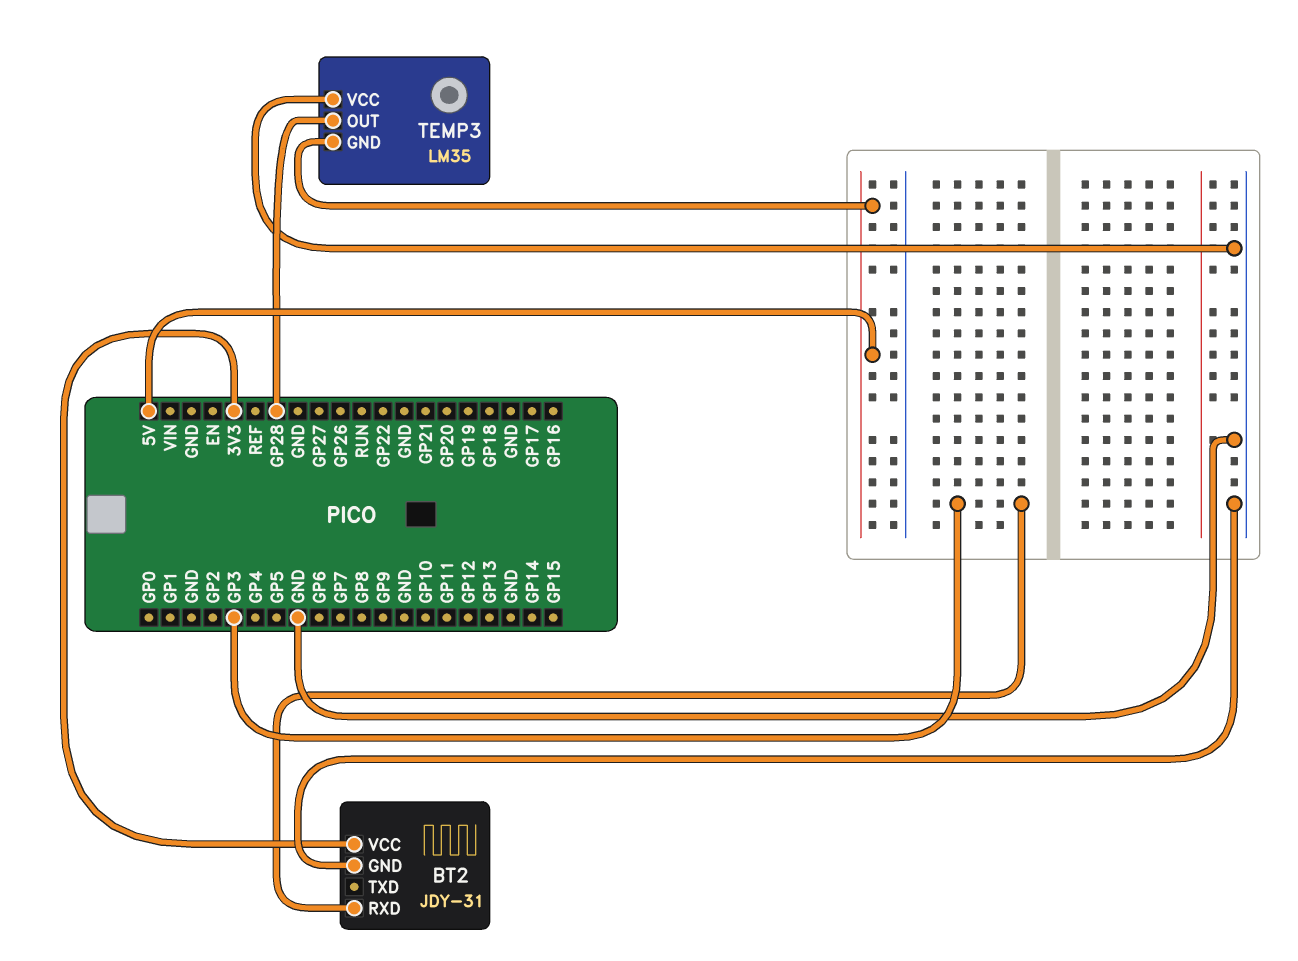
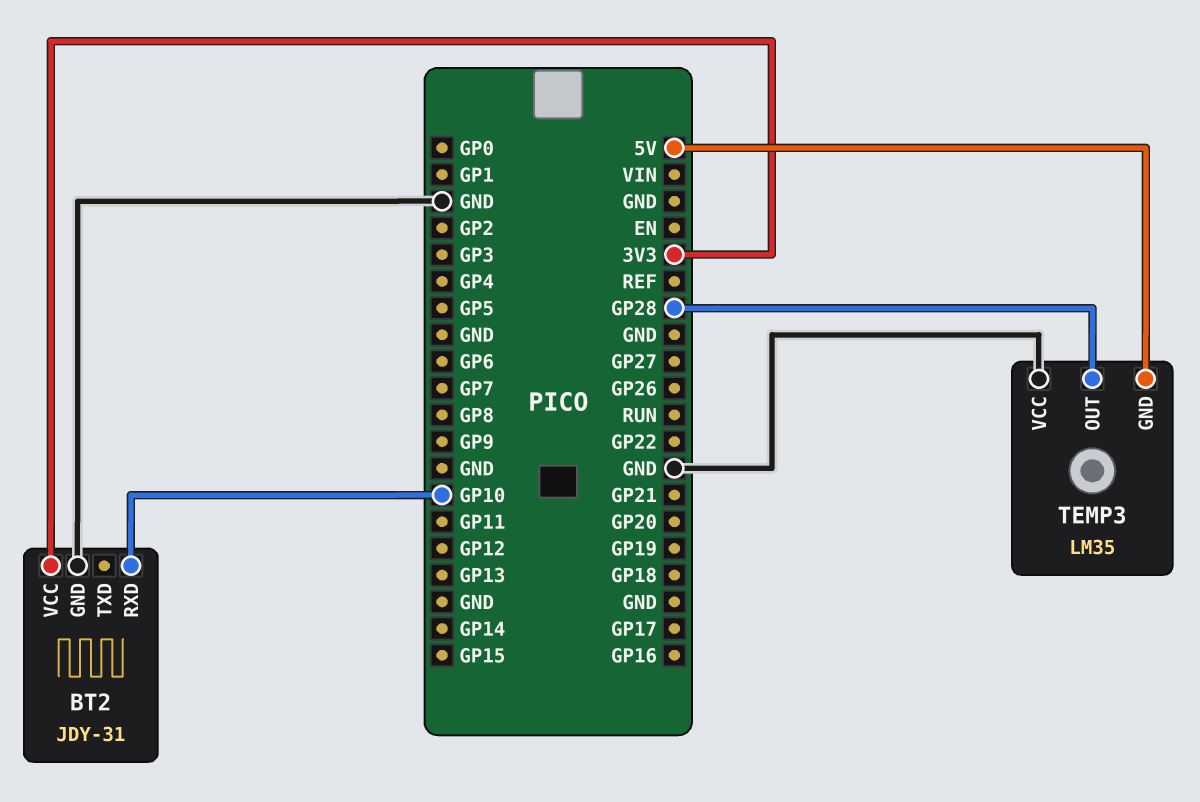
BT2 pin RXD: GP3 -> GP10

